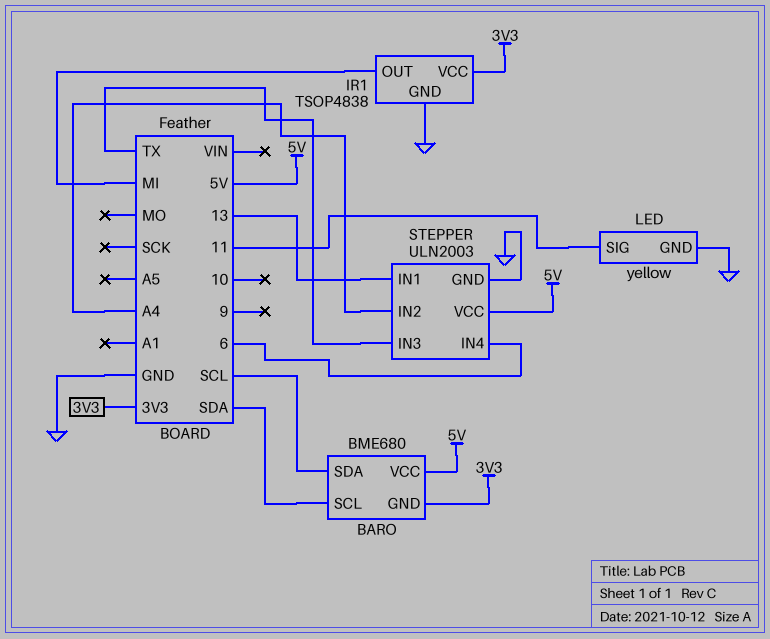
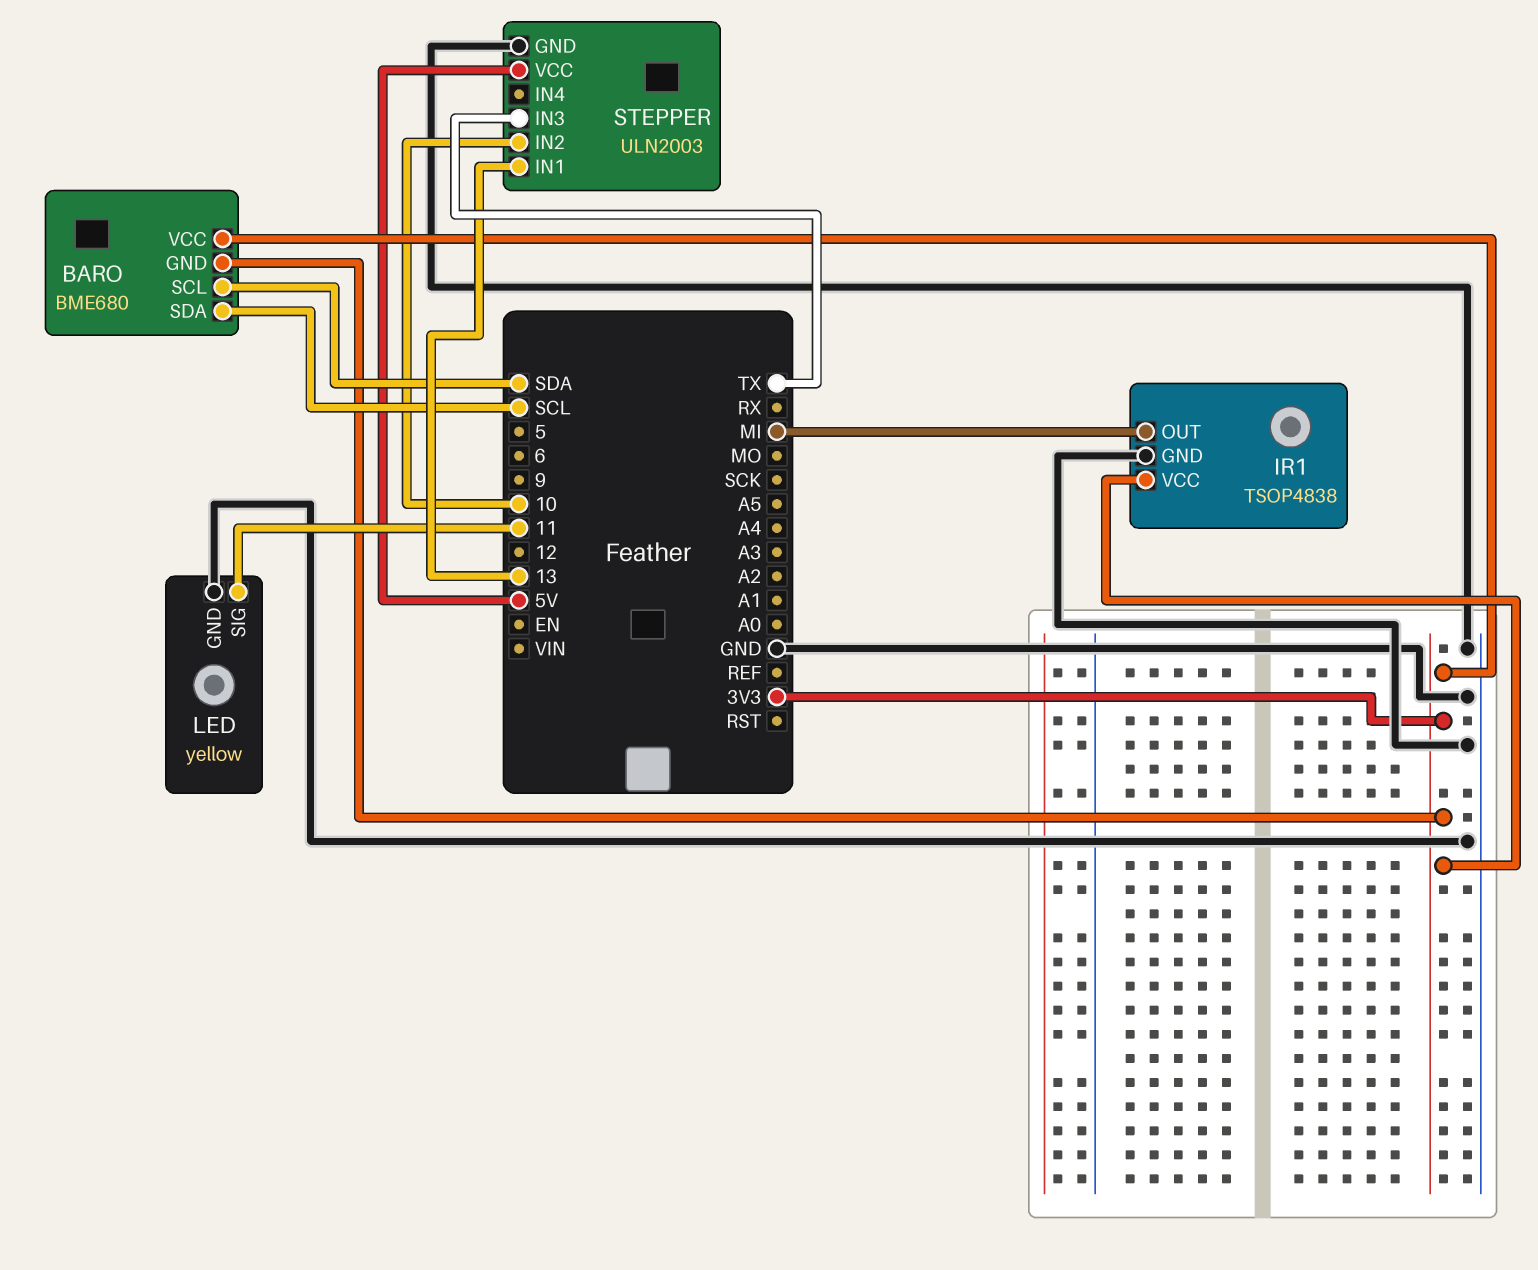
BARO pin VCC: 5V -> 3V3
STEPPER pin IN2: A4 -> 10
STEPPER pin IN4: 6 -> none

